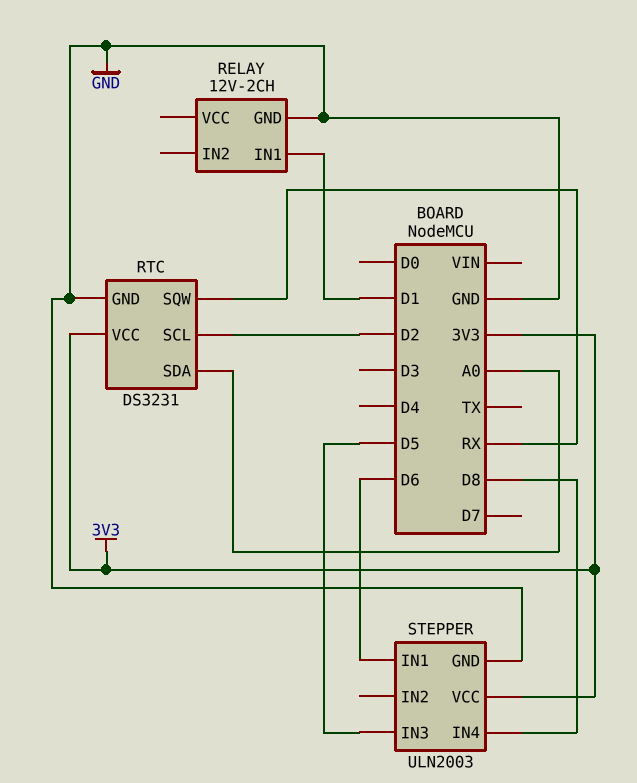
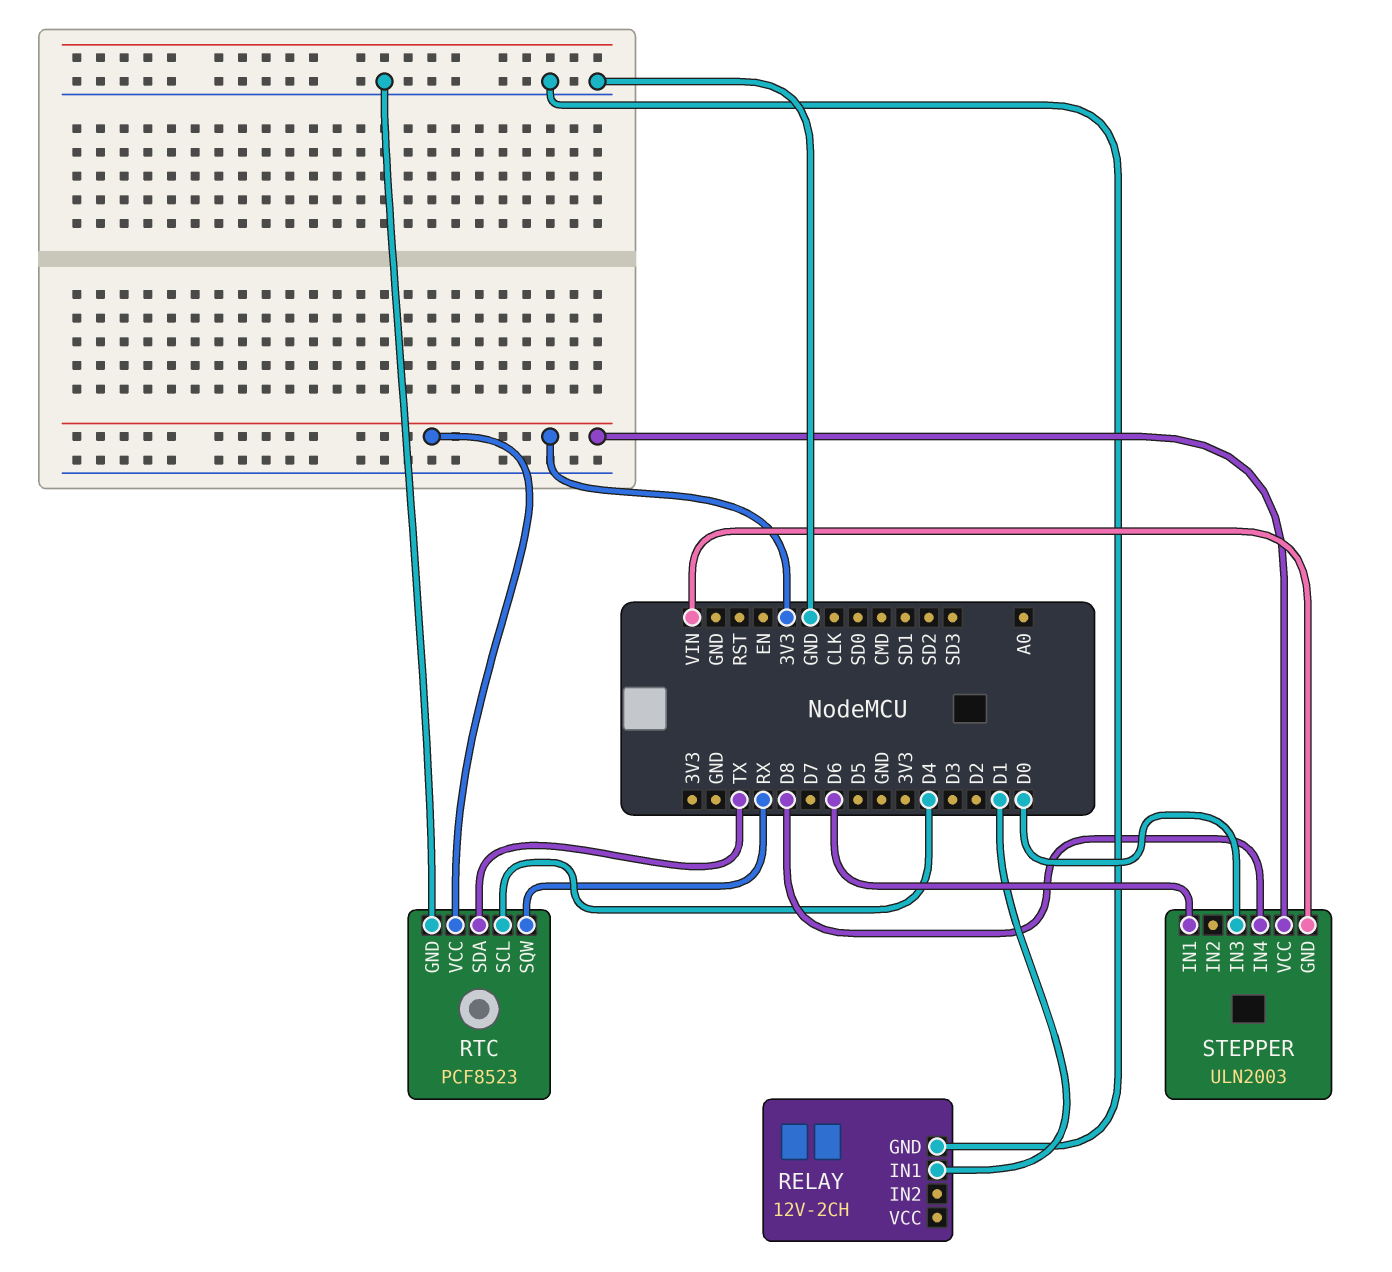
RTC: DS3231 -> PCF8523
RTC pin SCL: D2 -> D4
RTC pin SDA: A0 -> TX
STEPPER pin GND: GND -> VIN
STEPPER pin IN3: D5 -> D0

